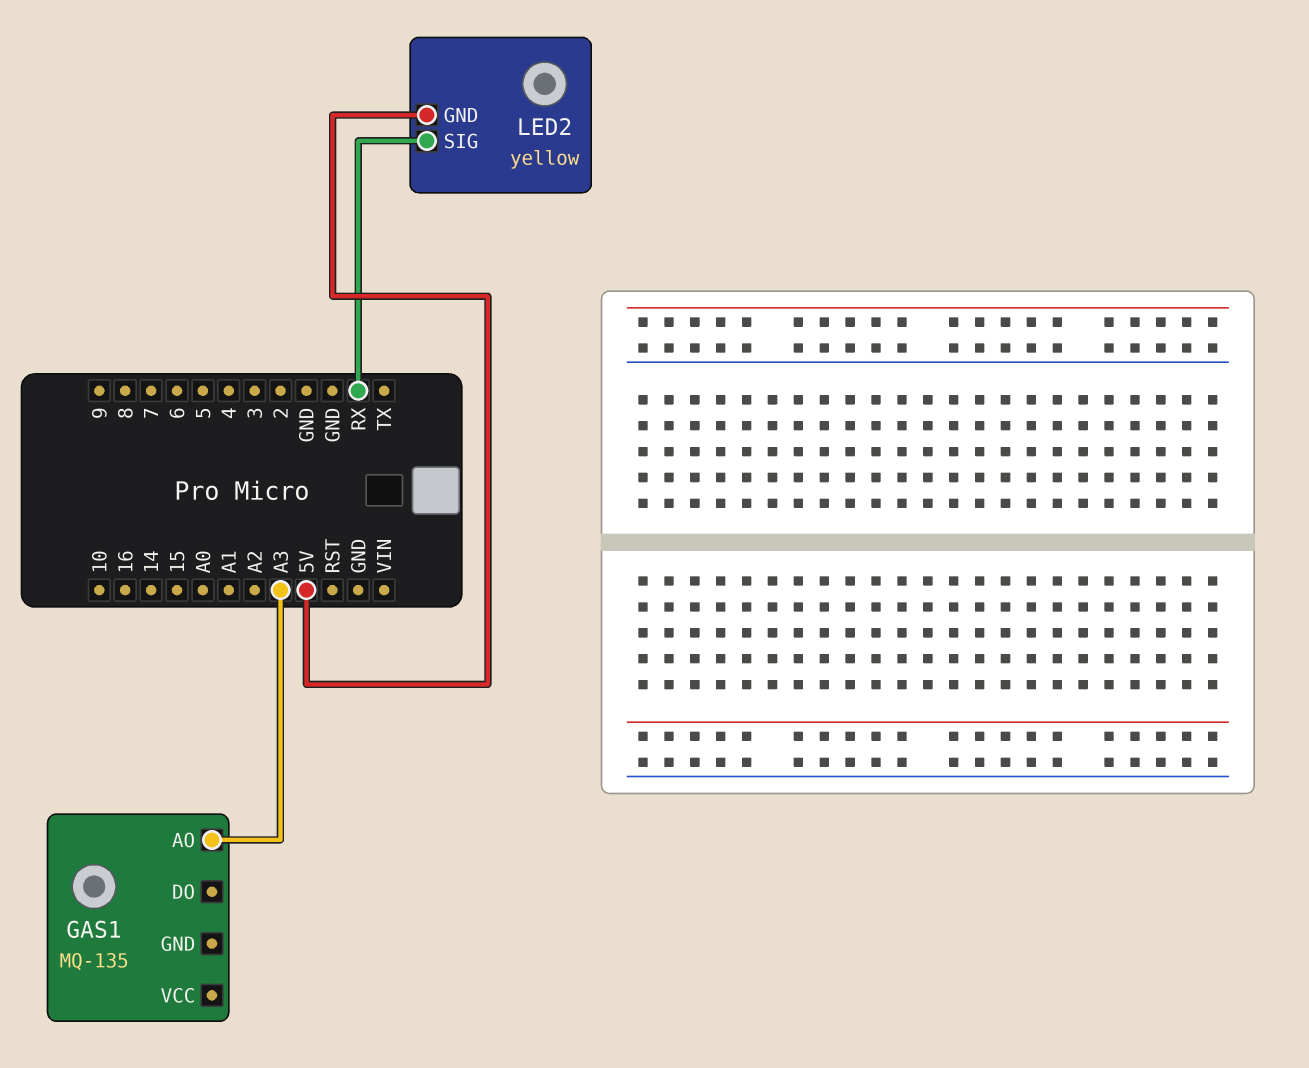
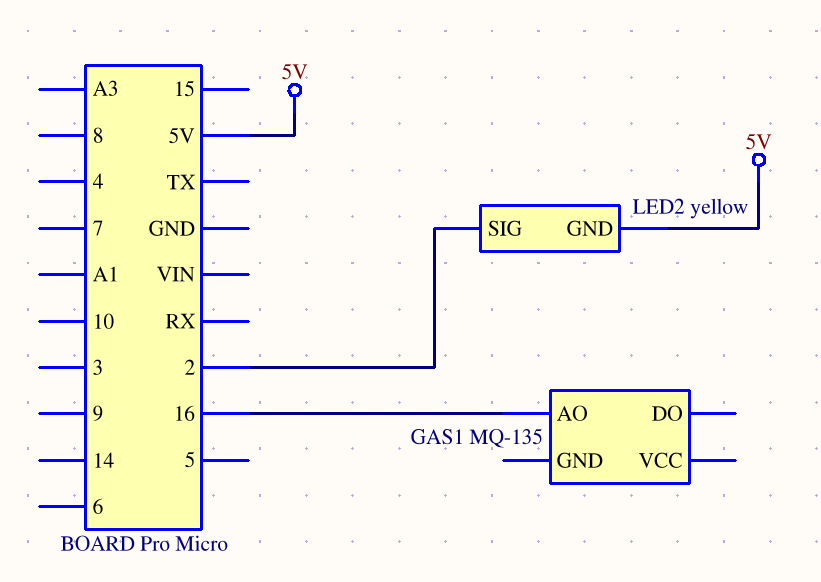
GAS1 pin AO: A3 -> 16
LED2 pin SIG: RX -> 2

